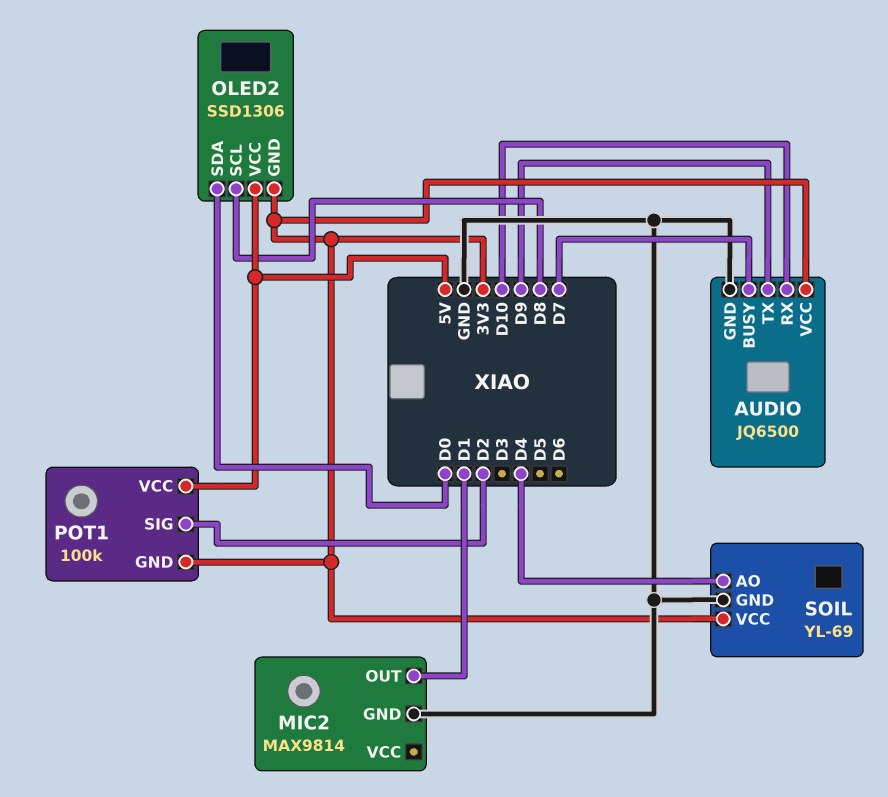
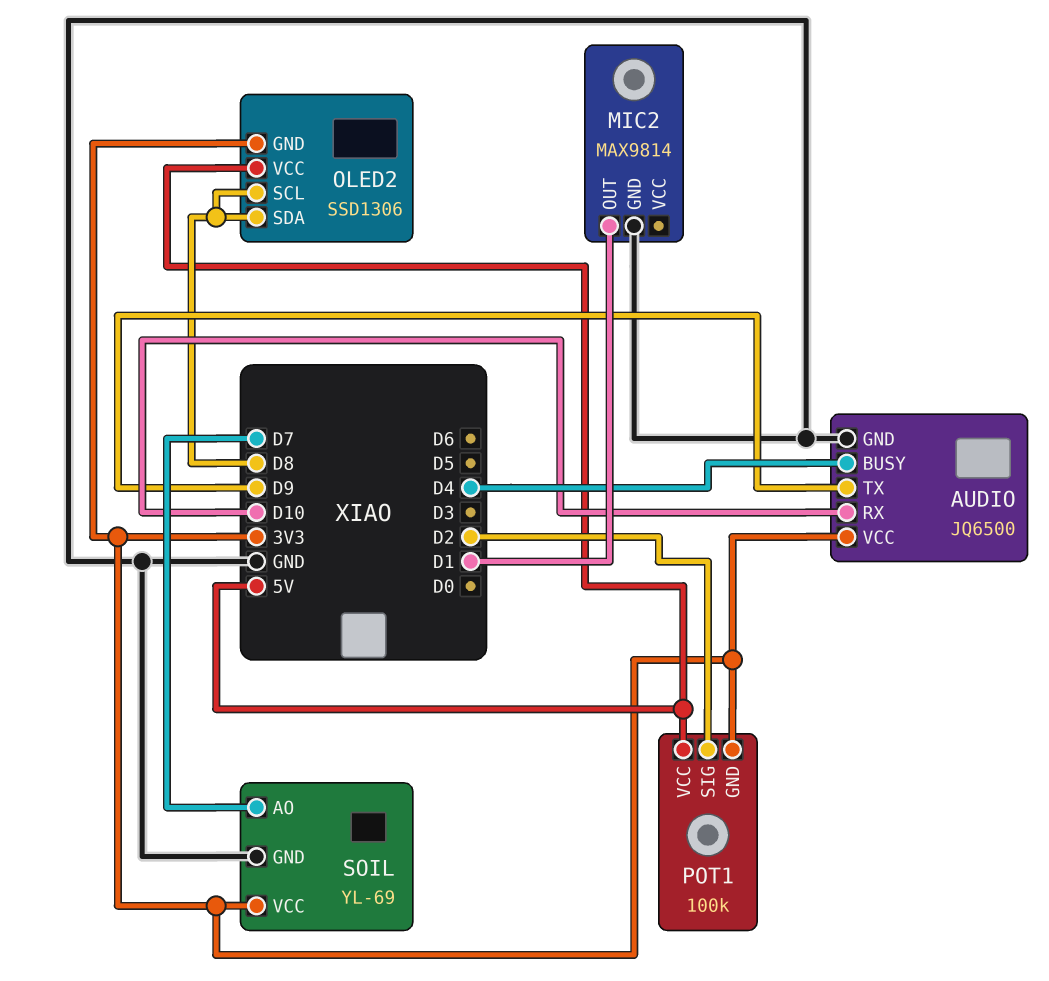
AUDIO pin BUSY: D7 -> D4
OLED2 pin SDA: D0 -> D8
SOIL pin AO: D4 -> D7

